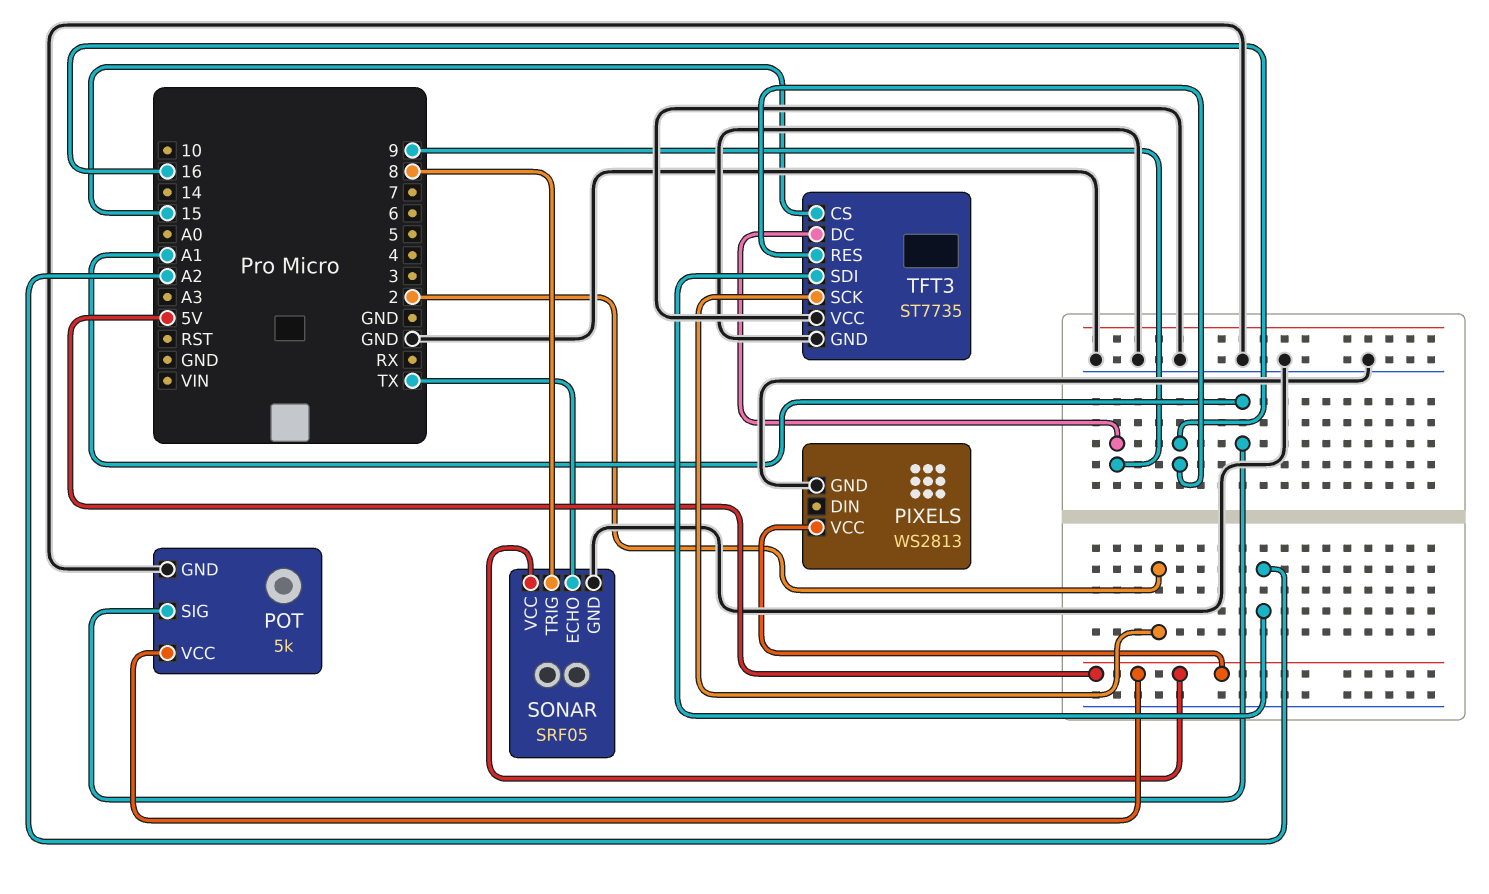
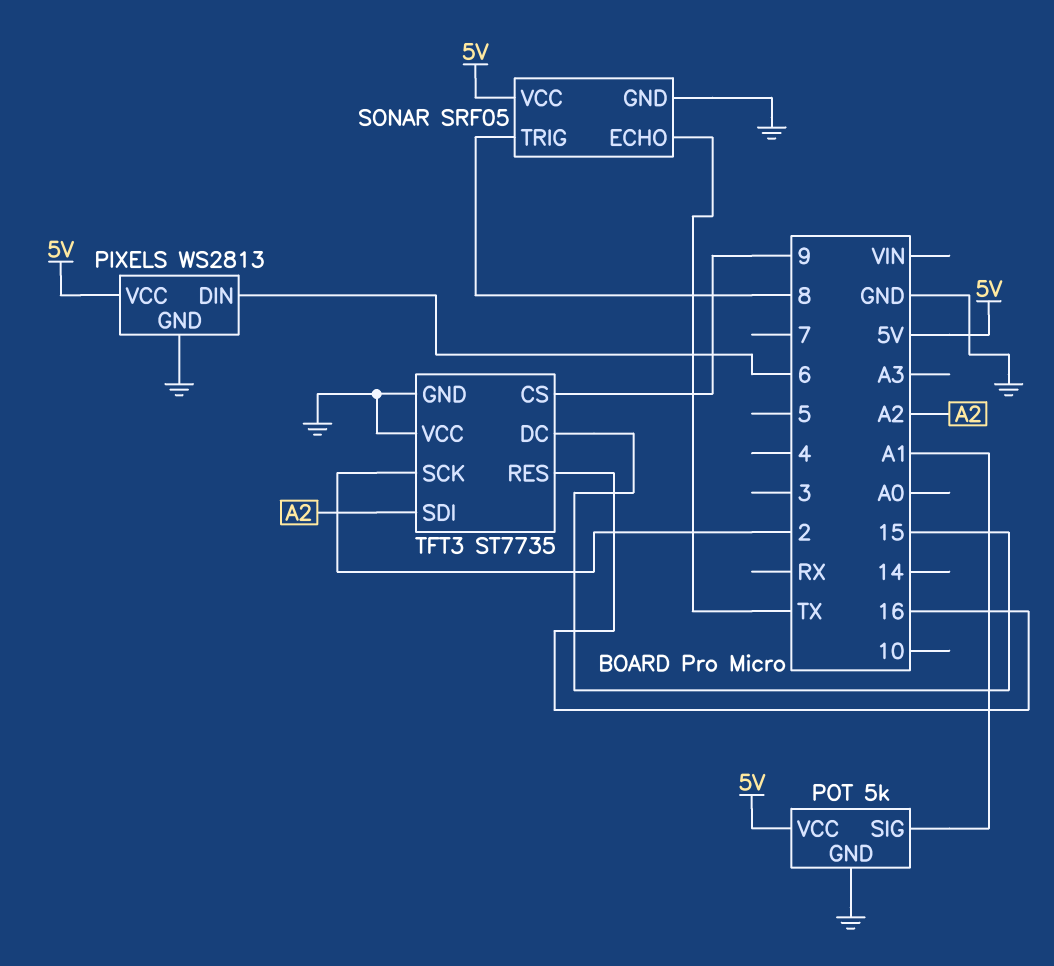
PIXELS pin DIN: none -> 6
TFT3 pin CS: 15 -> 9
TFT3 pin DC: 9 -> 15

